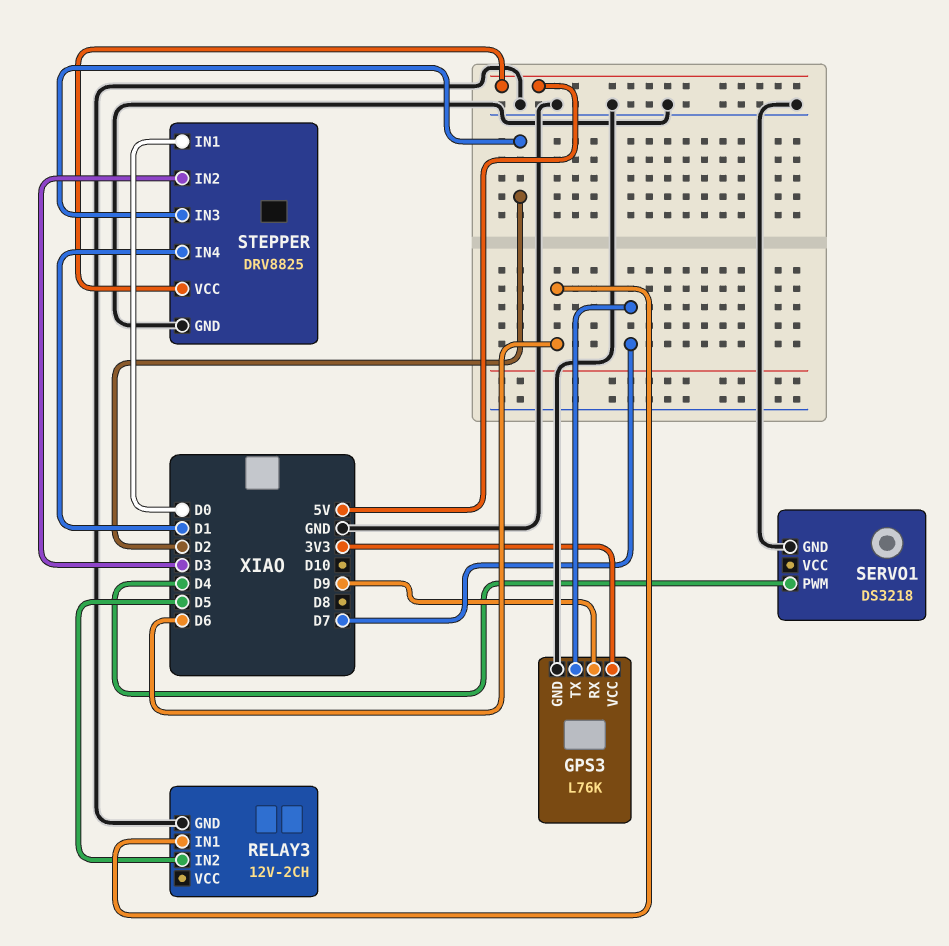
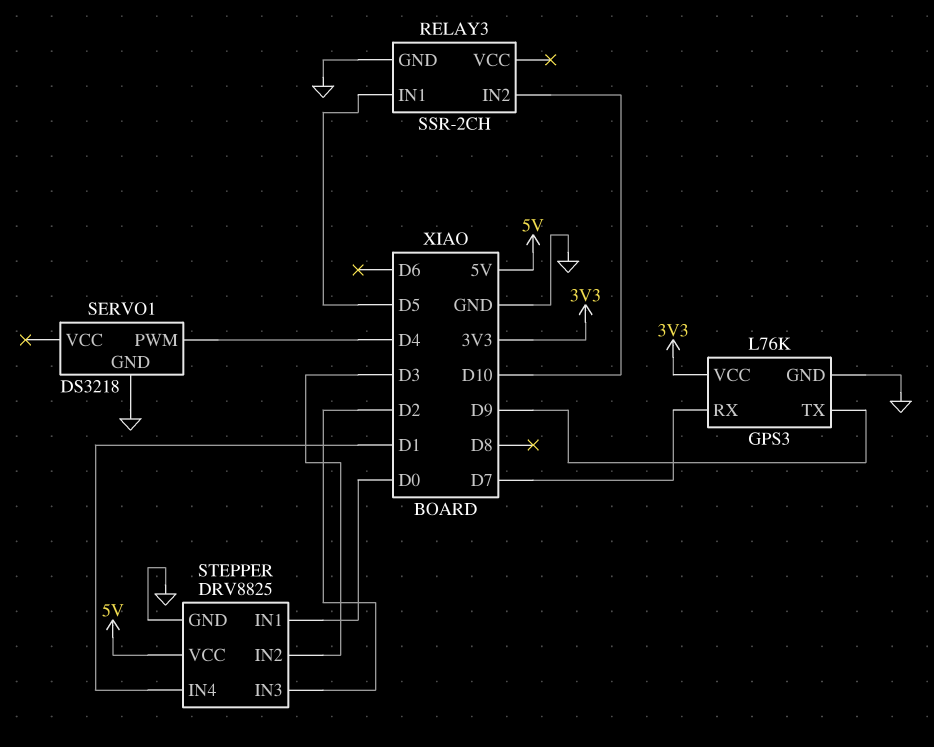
GPS3 pin RX: D9 -> D7
GPS3 pin TX: D7 -> D9
RELAY3: 12V-2CH -> SSR-2CH
RELAY3 pin IN1: D6 -> D5
RELAY3 pin IN2: D5 -> D10

